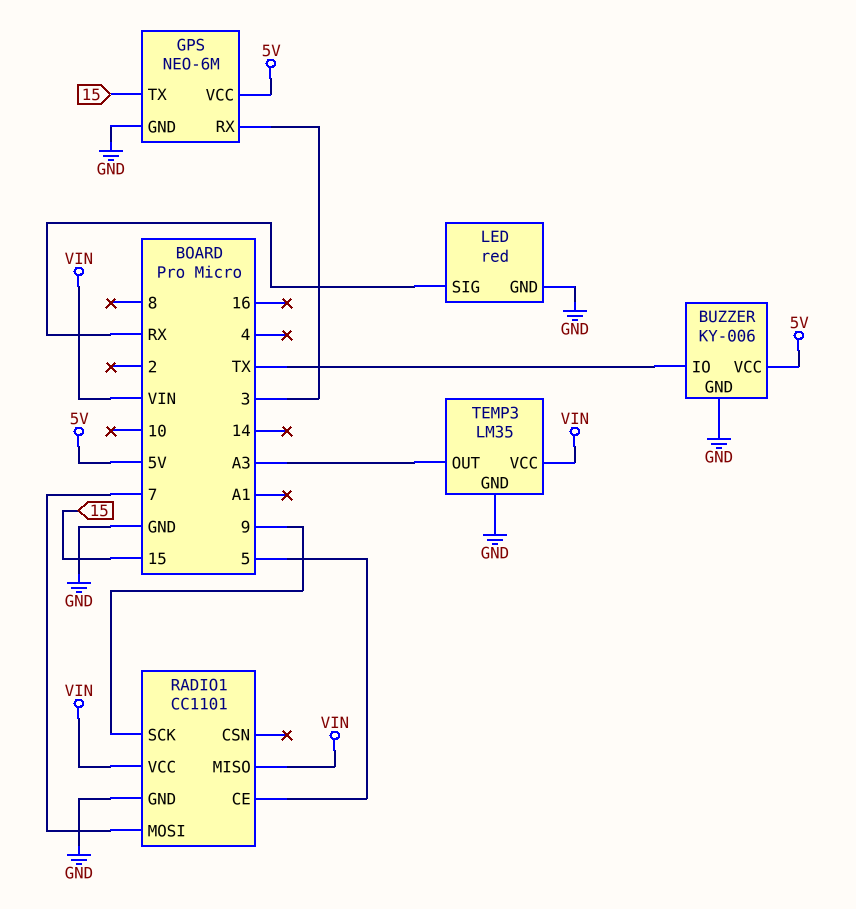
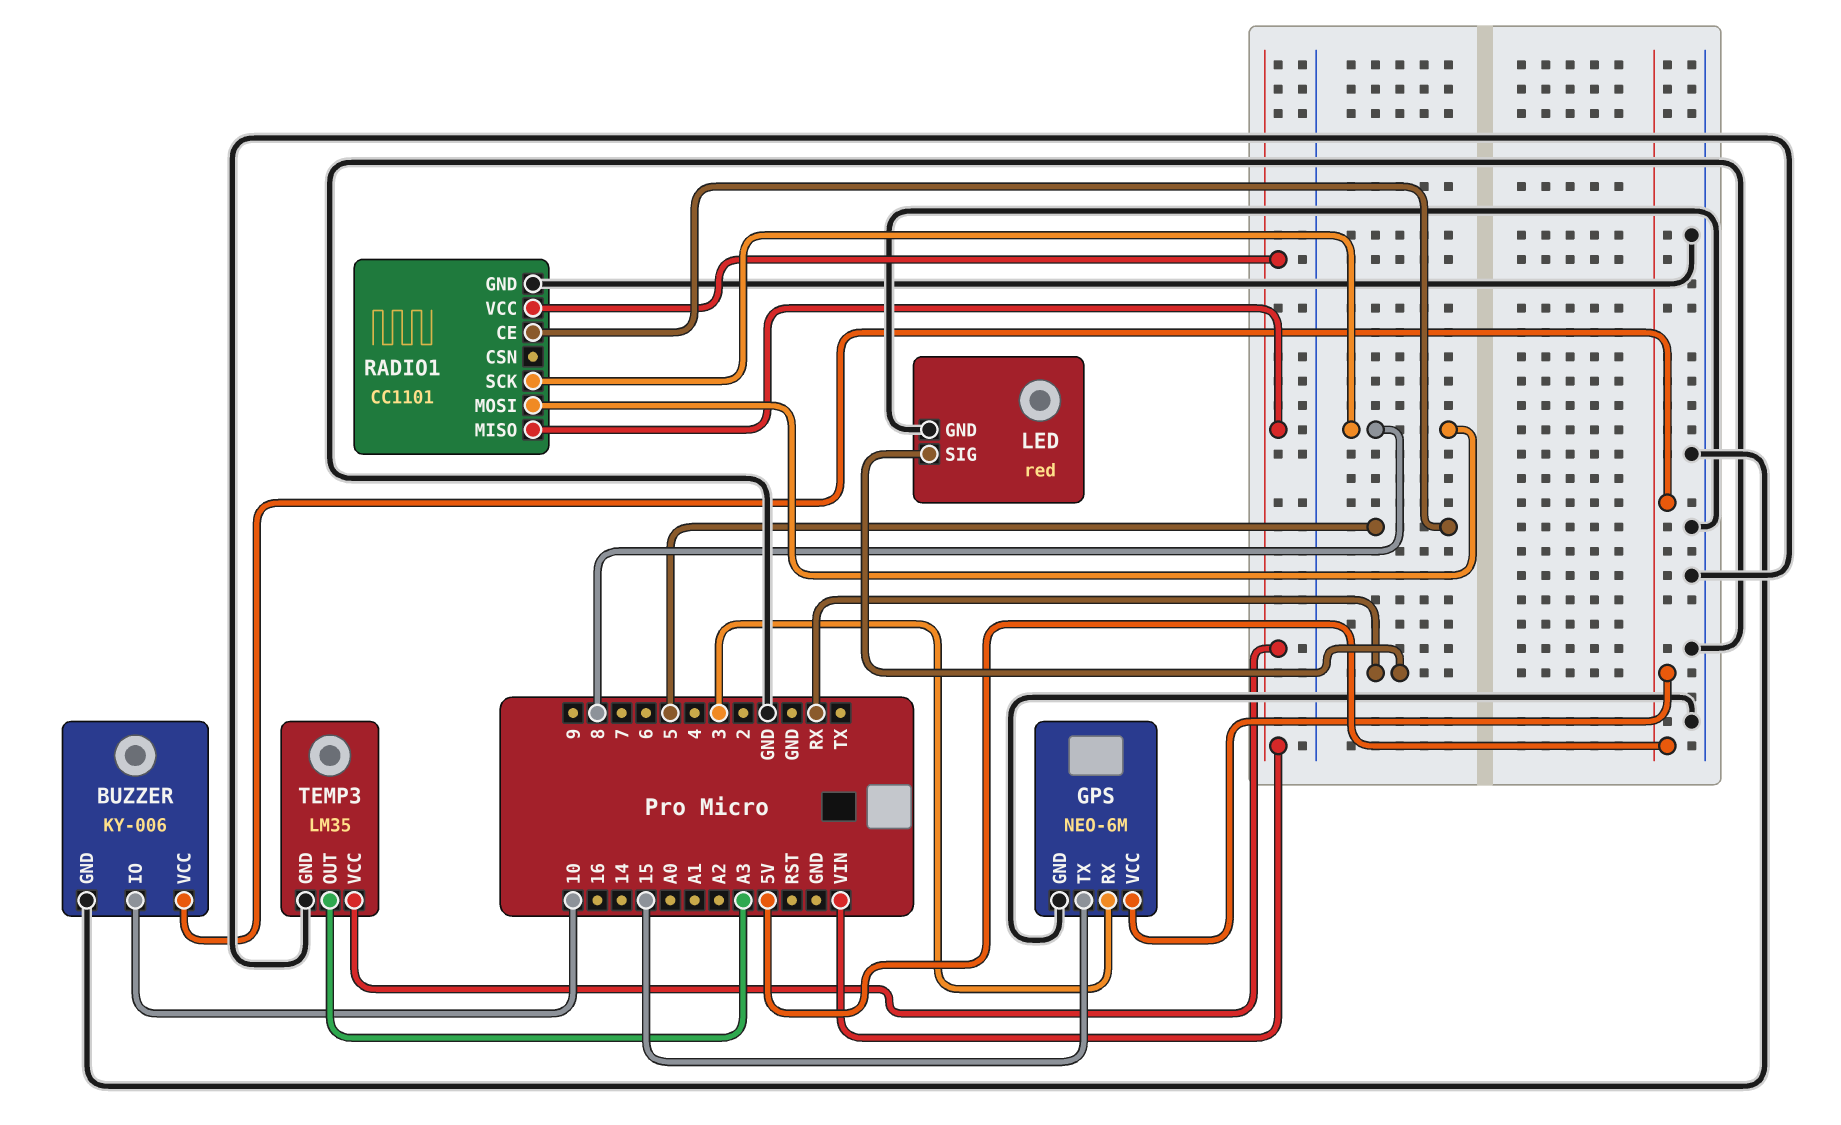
BUZZER pin IO: TX -> 10
RADIO1 pin MOSI: 7 -> 8
RADIO1 pin SCK: 9 -> 8

